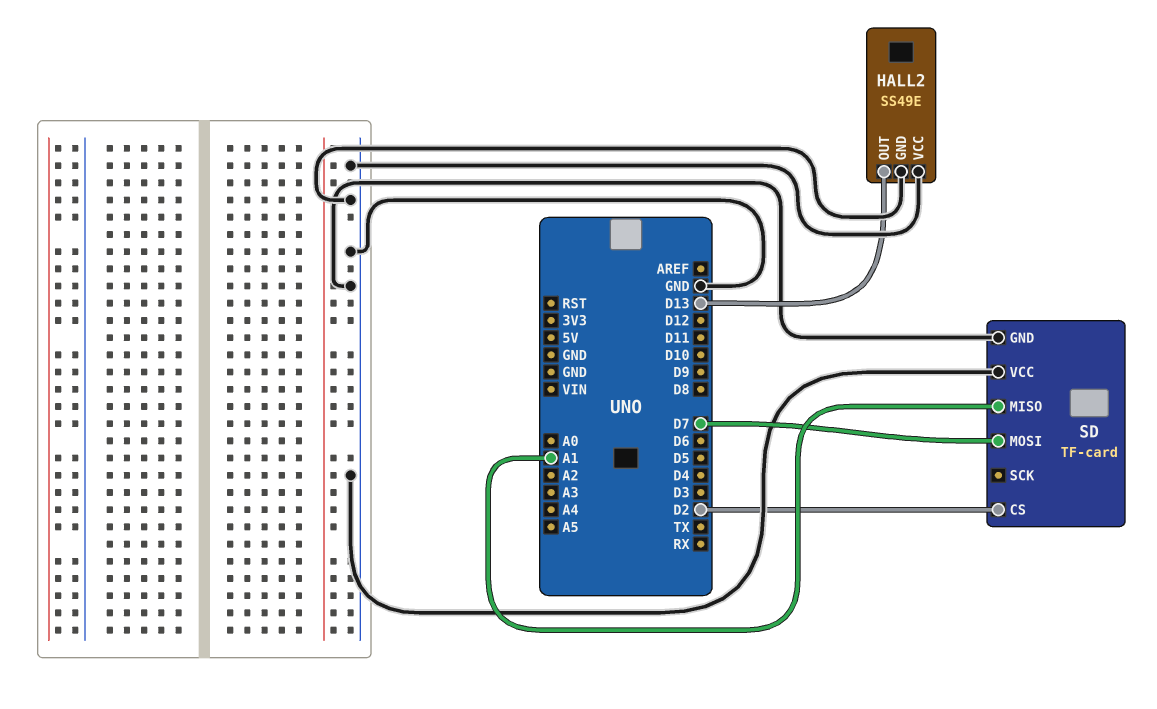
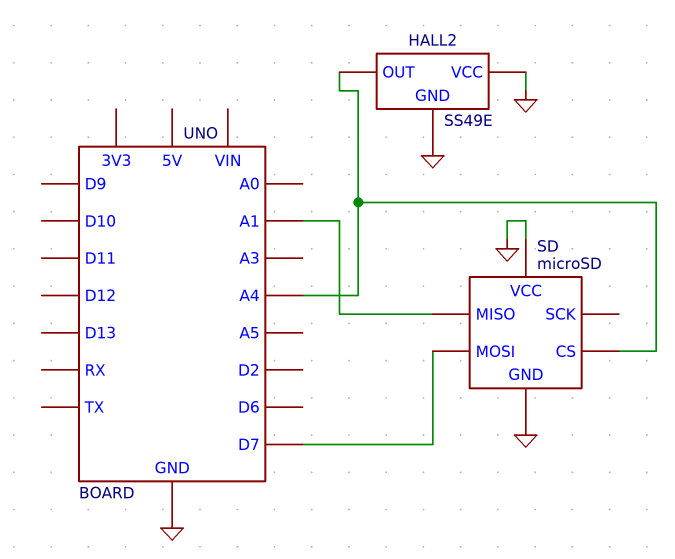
HALL2 pin OUT: D13 -> A4
SD: TF-card -> microSD
SD pin CS: D2 -> A4

